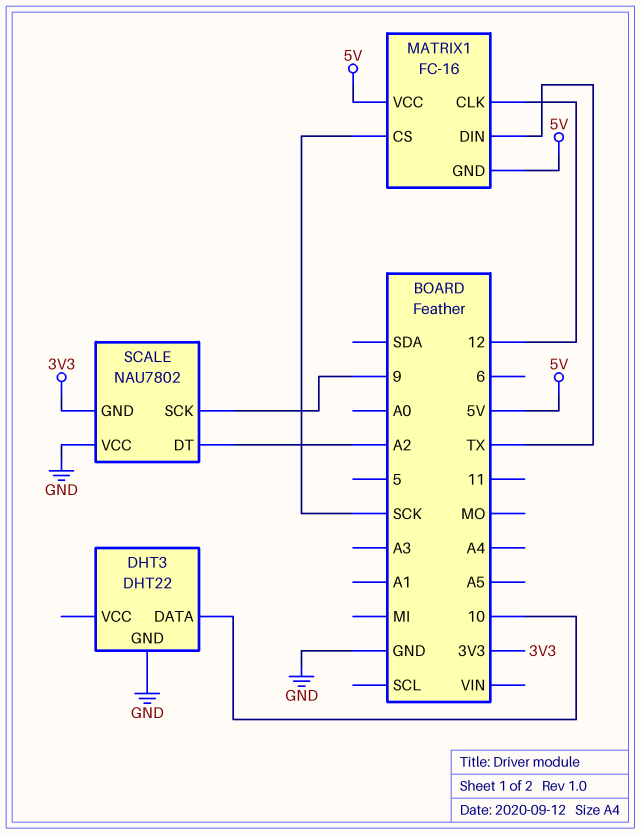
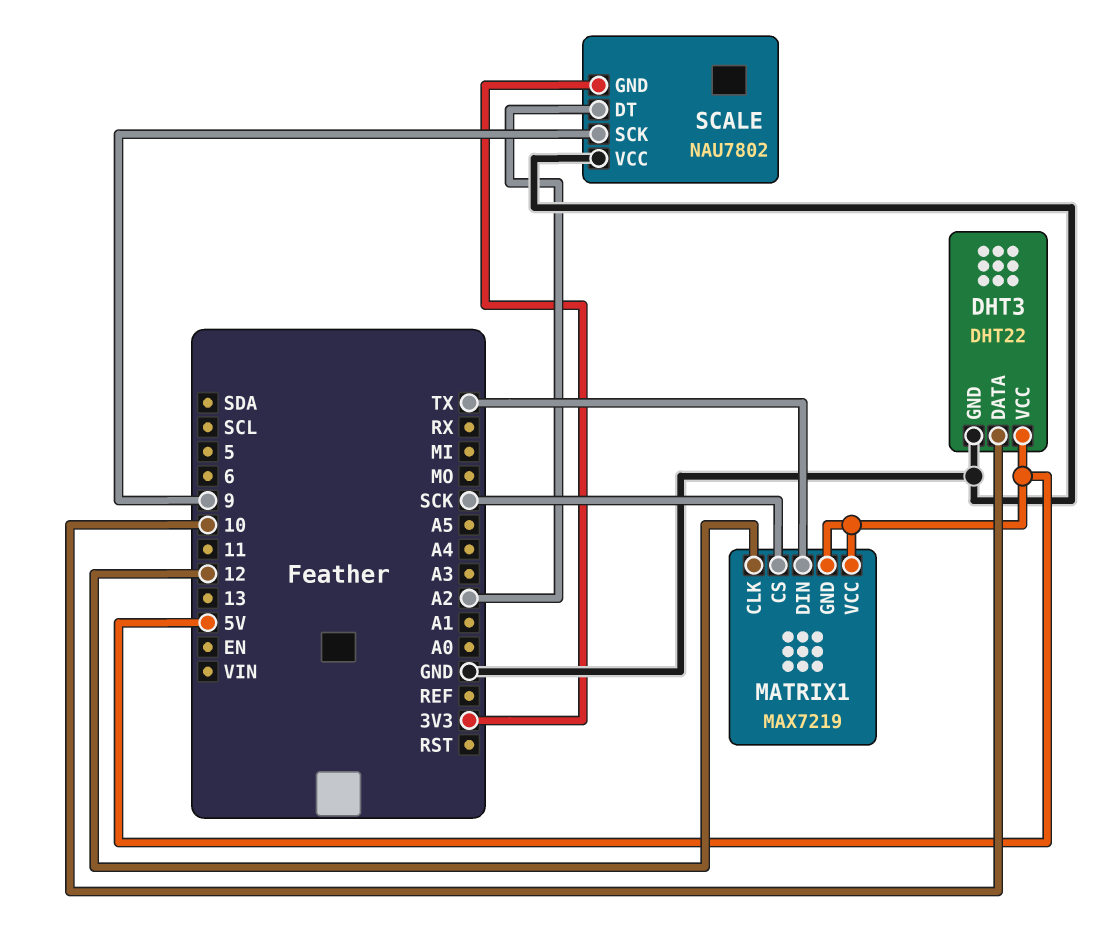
DHT3 pin VCC: none -> 5V
MATRIX1: FC-16 -> MAX7219

